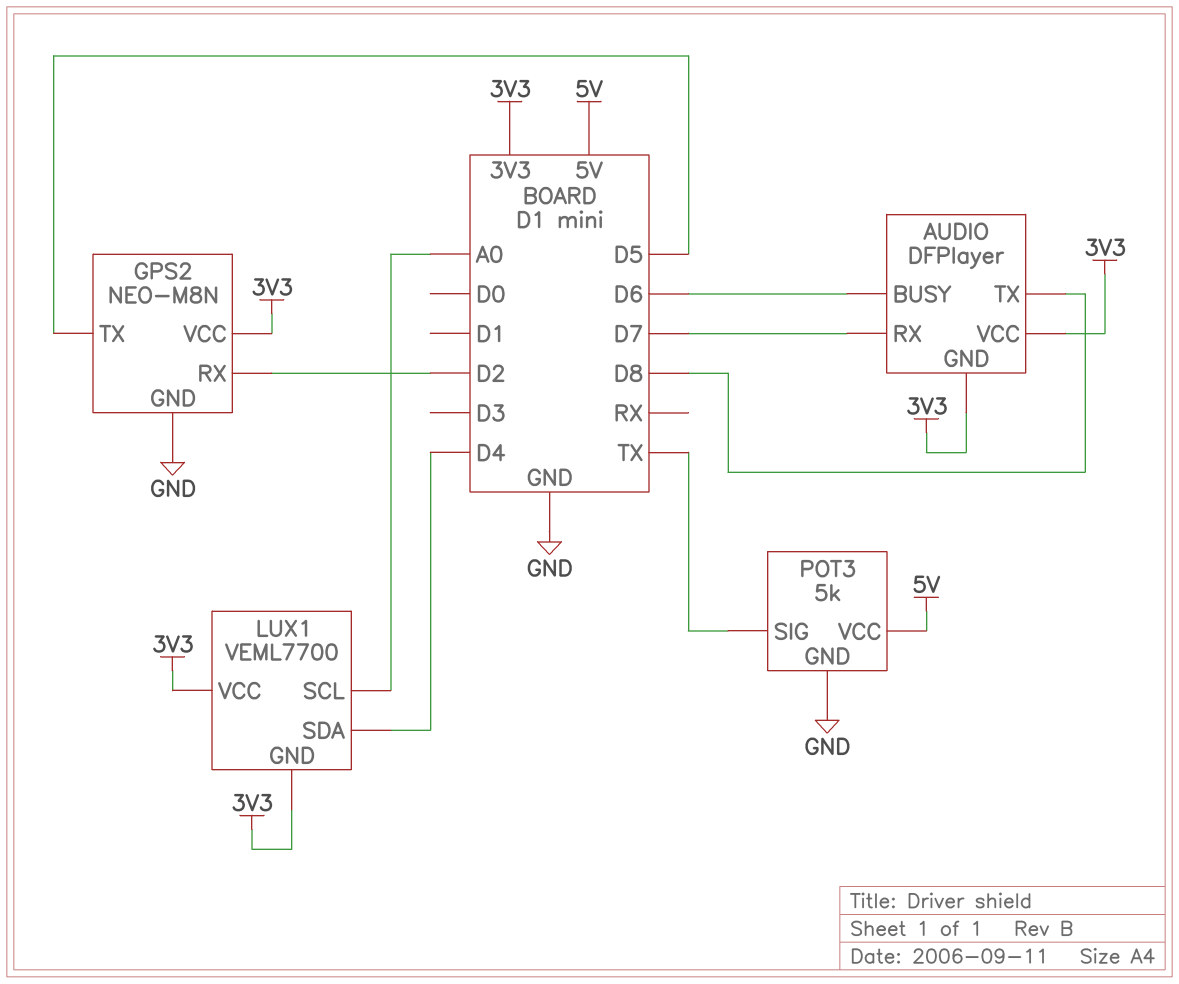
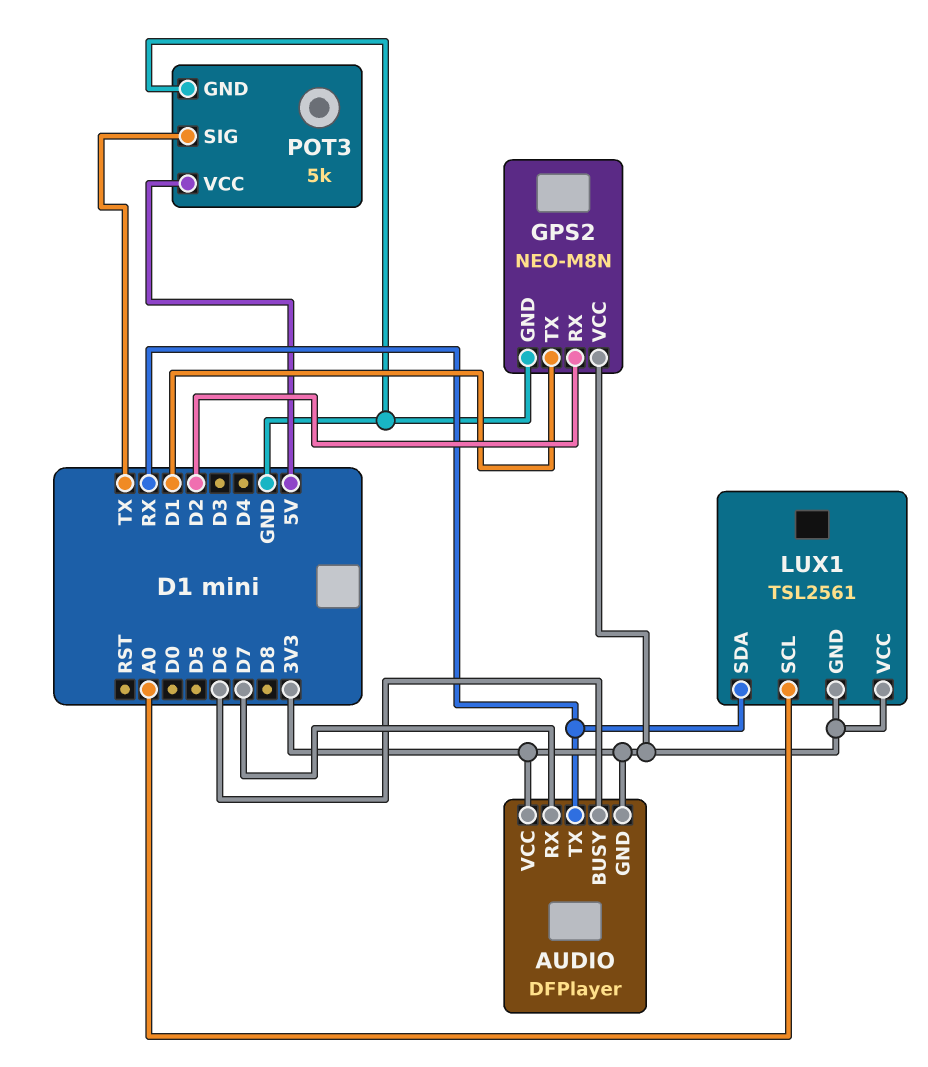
AUDIO pin TX: D8 -> RX
GPS2 pin TX: D5 -> D1
LUX1: VEML7700 -> TSL2561
LUX1 pin SDA: D4 -> RX

